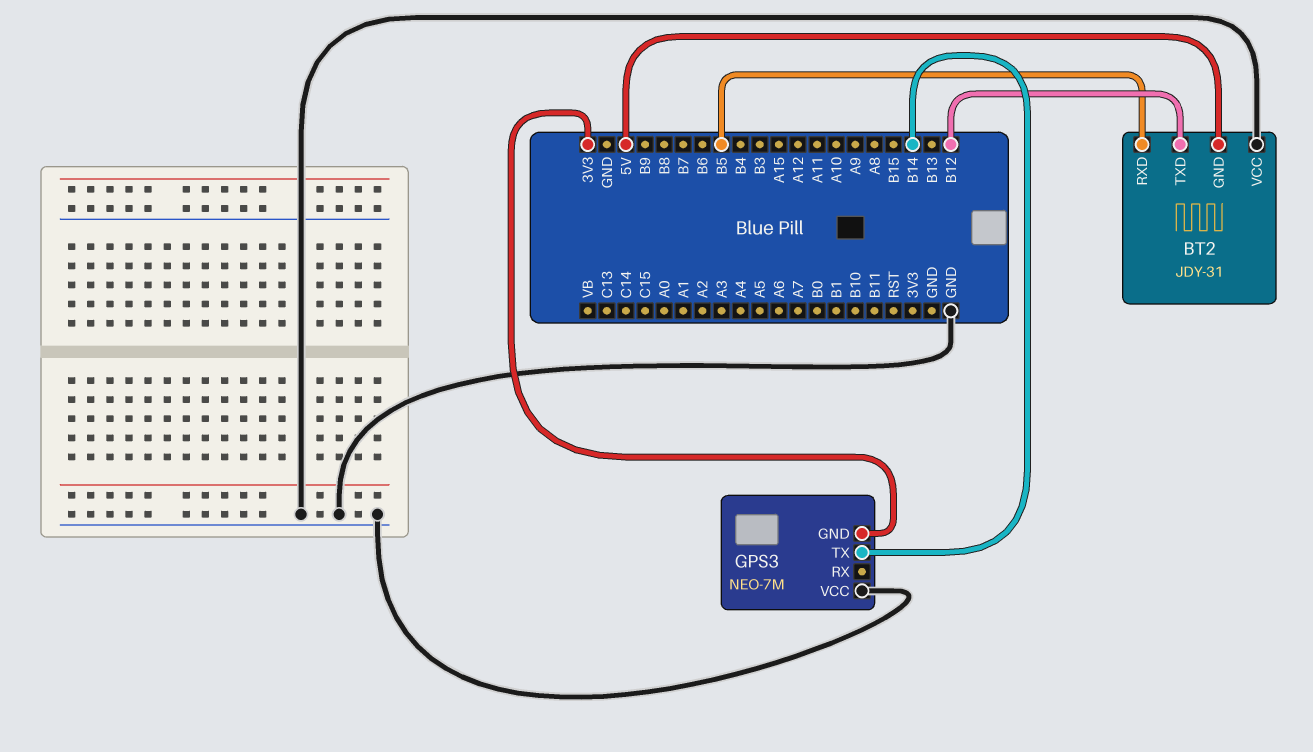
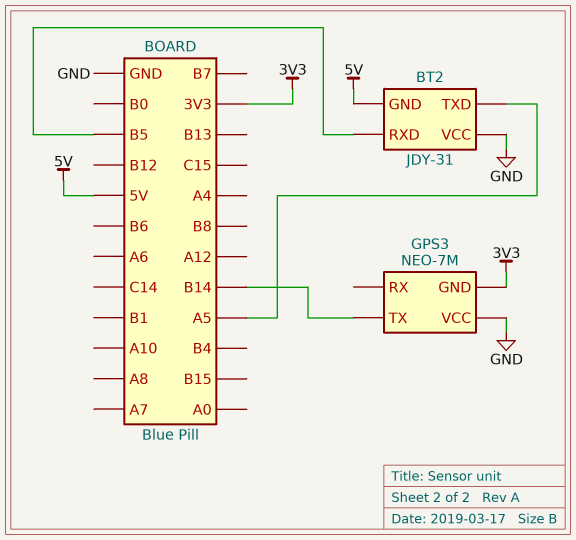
BT2 pin TXD: B12 -> A5

